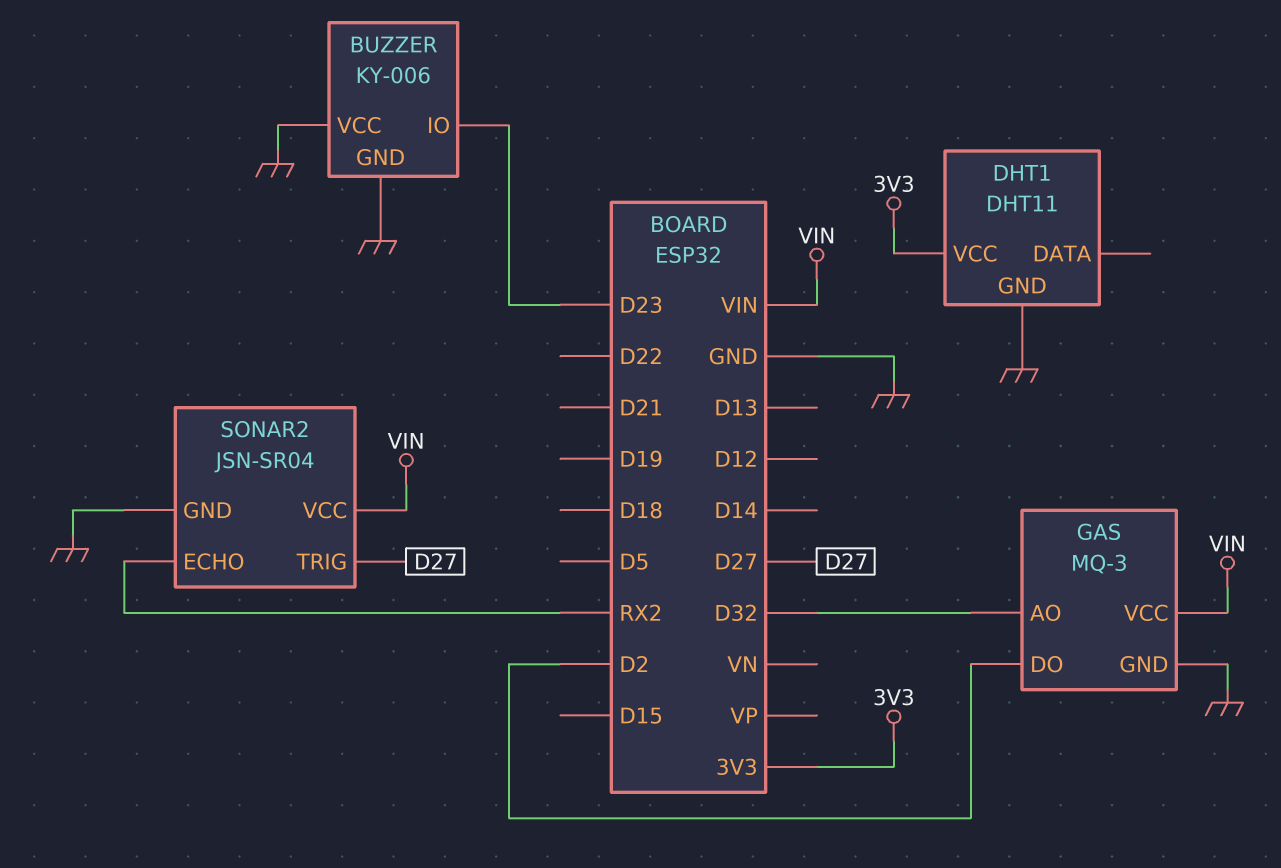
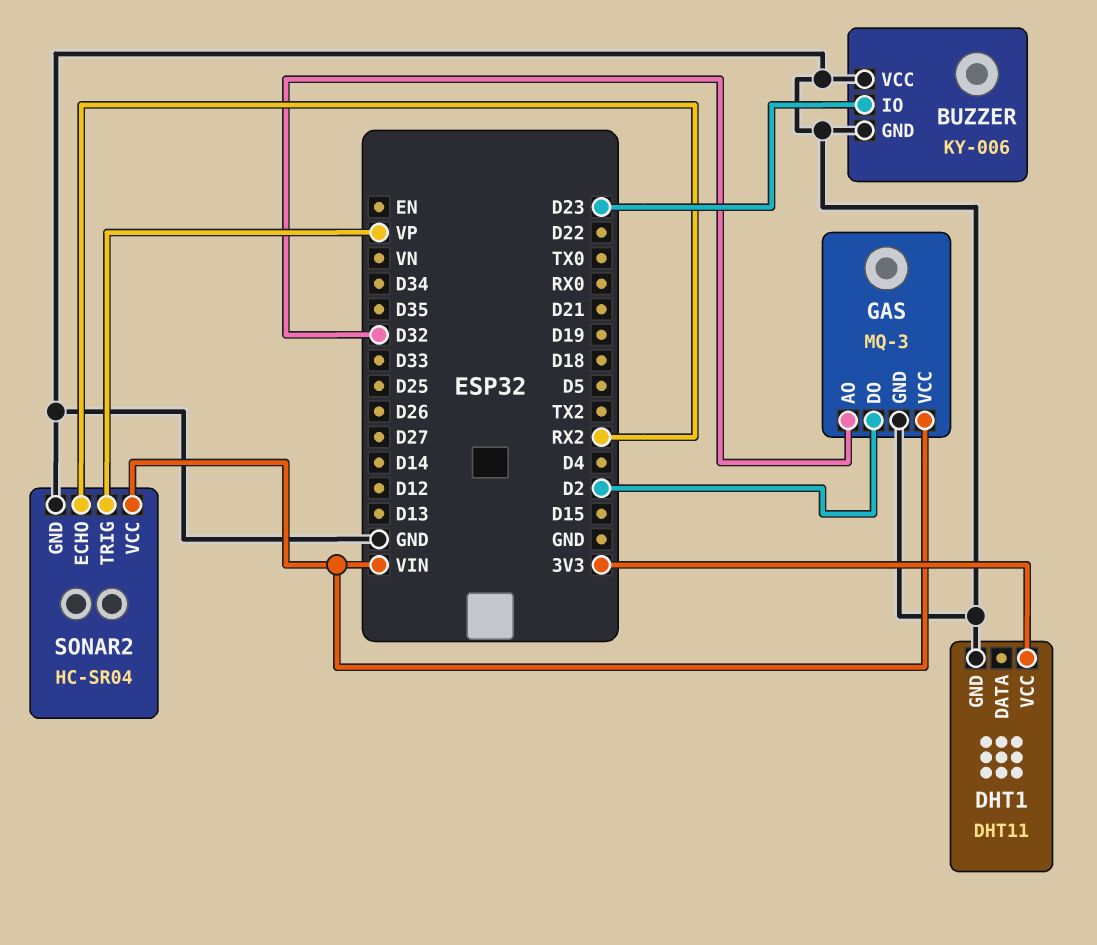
SONAR2: JSN-SR04 -> HC-SR04
SONAR2 pin TRIG: D27 -> VP

